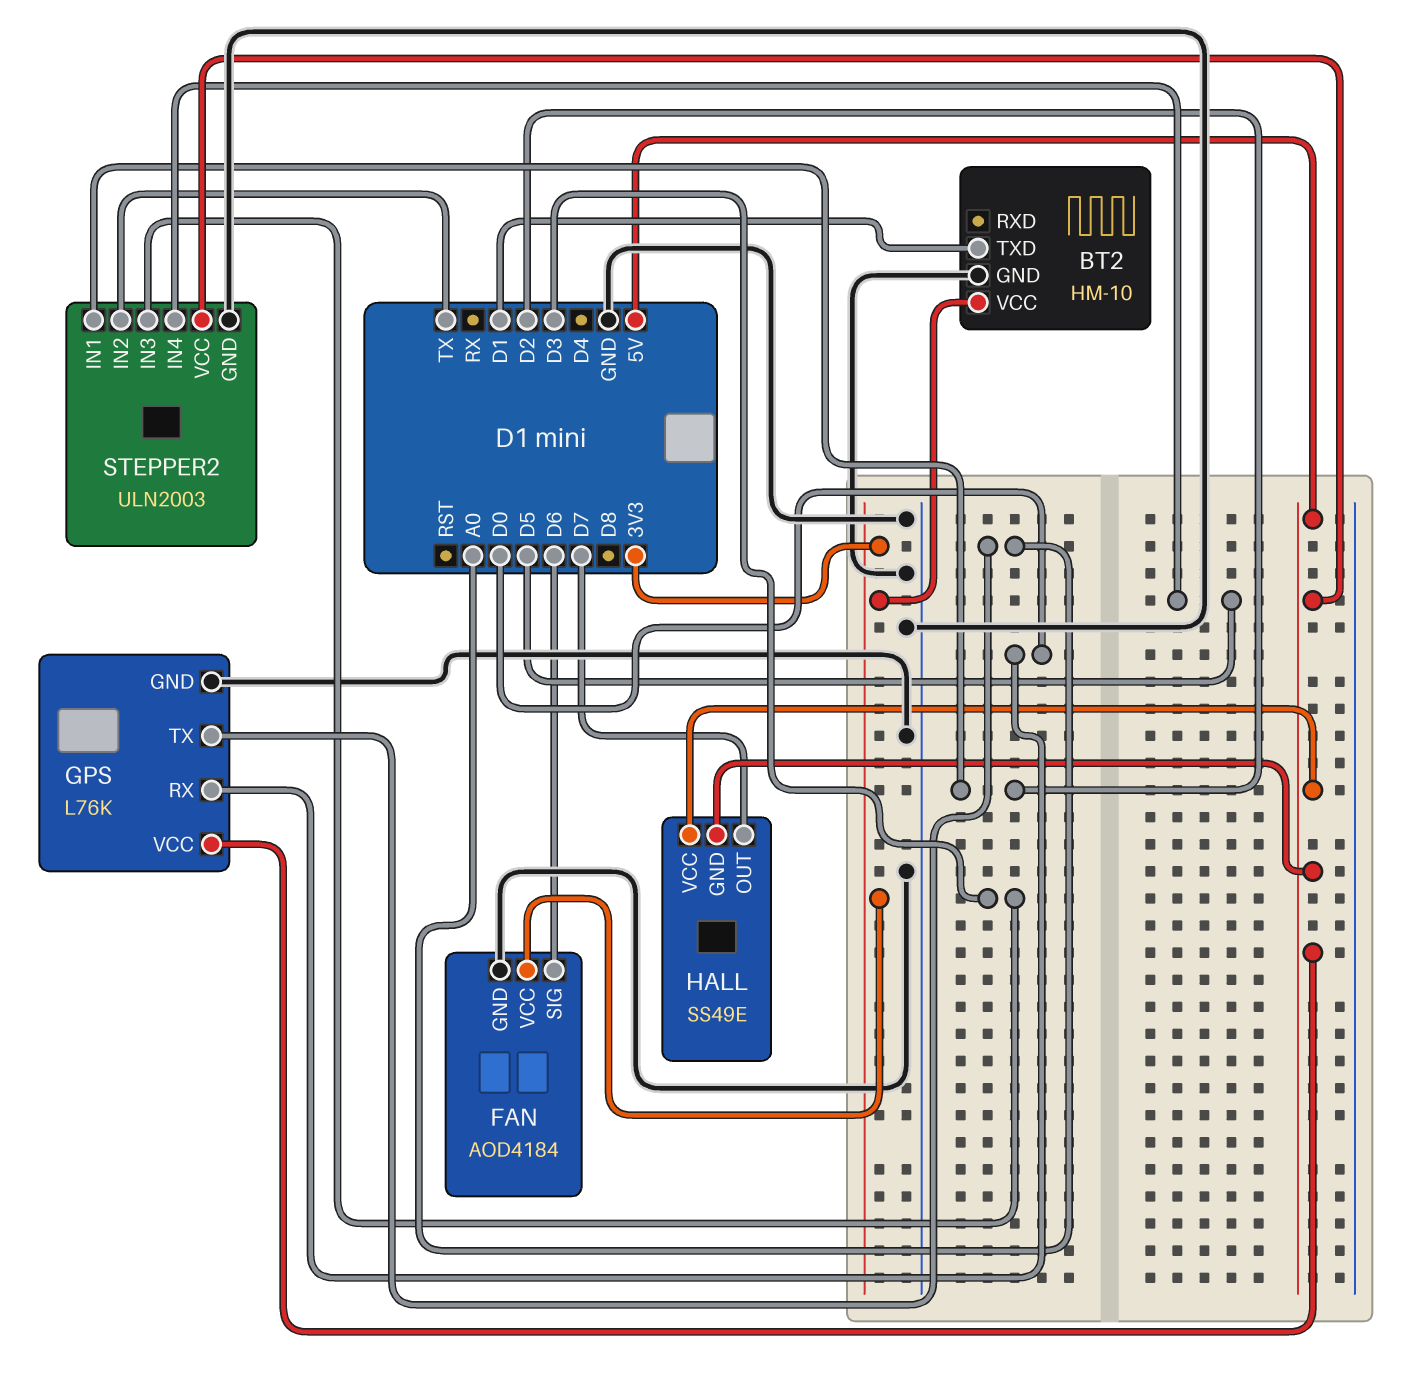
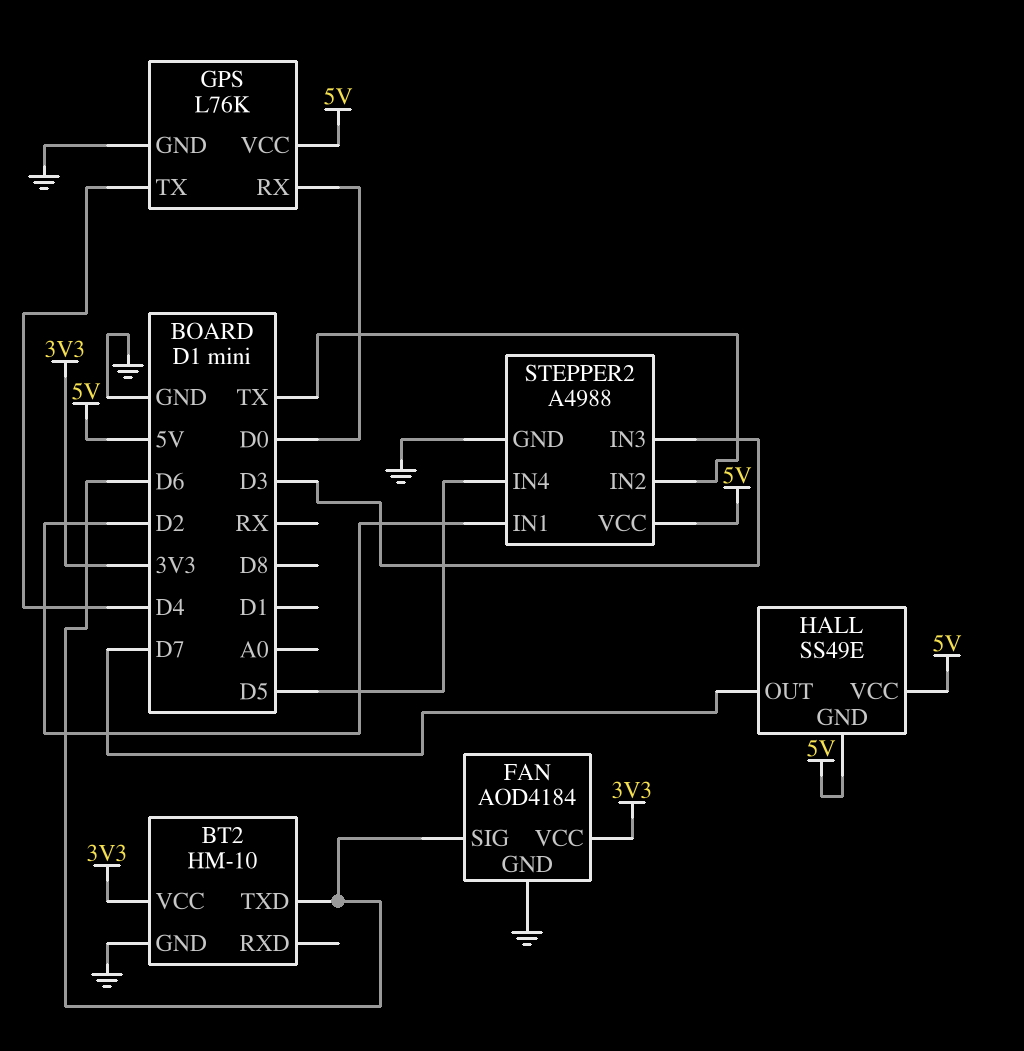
BT2 pin TXD: D1 -> D6
GPS pin TX: A0 -> D4
STEPPER2: ULN2003 -> A4988

